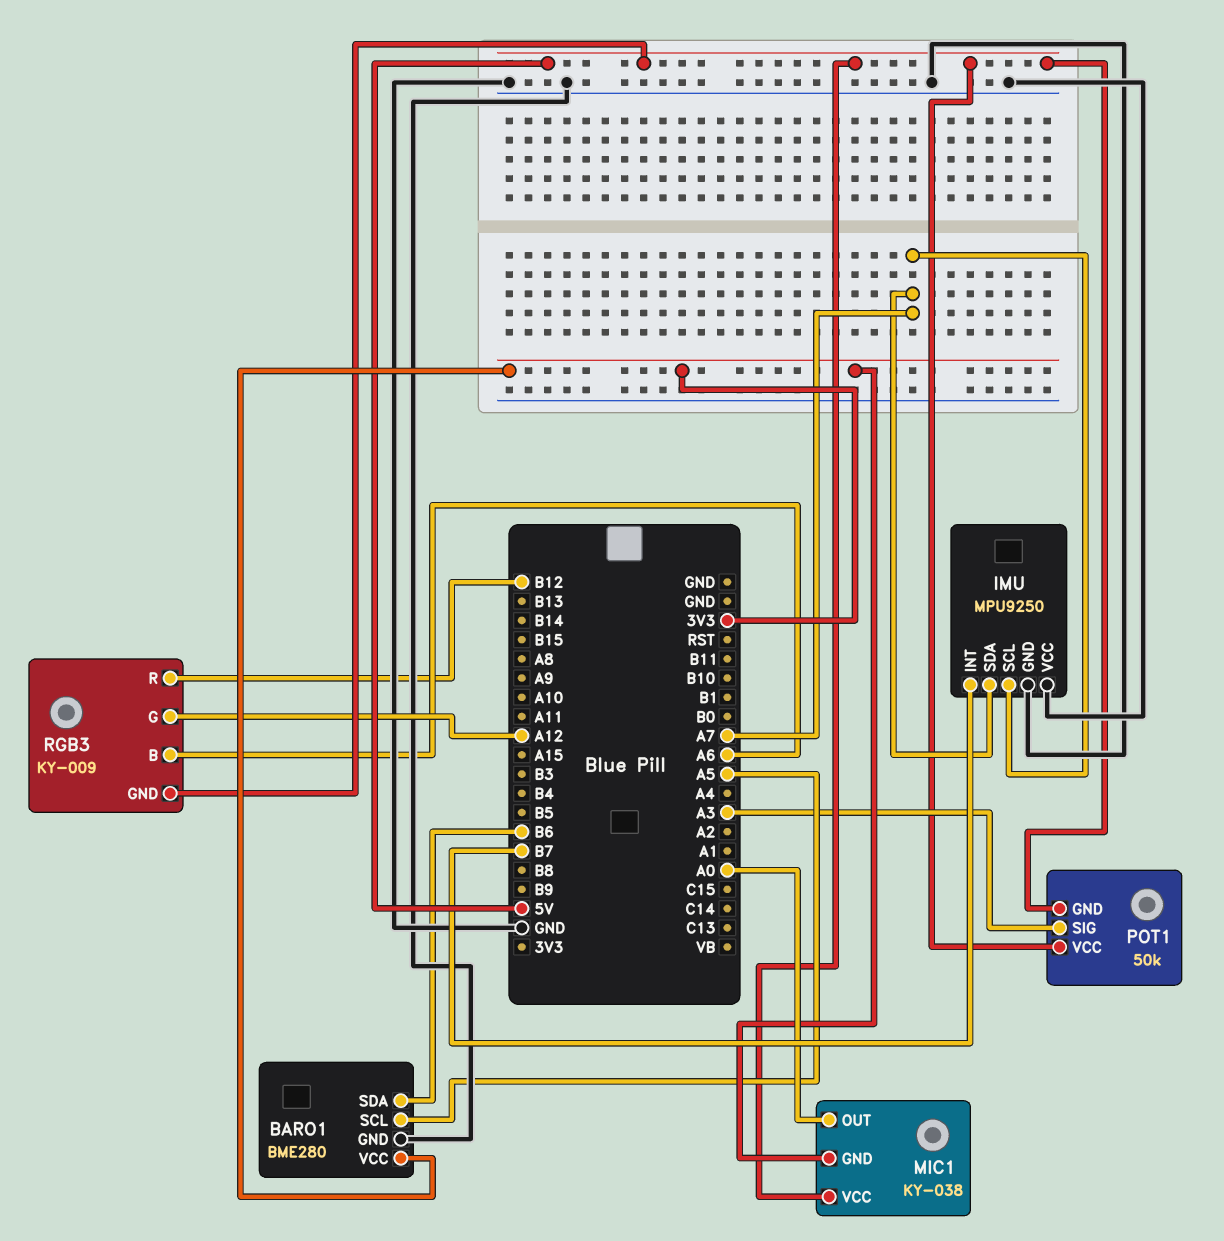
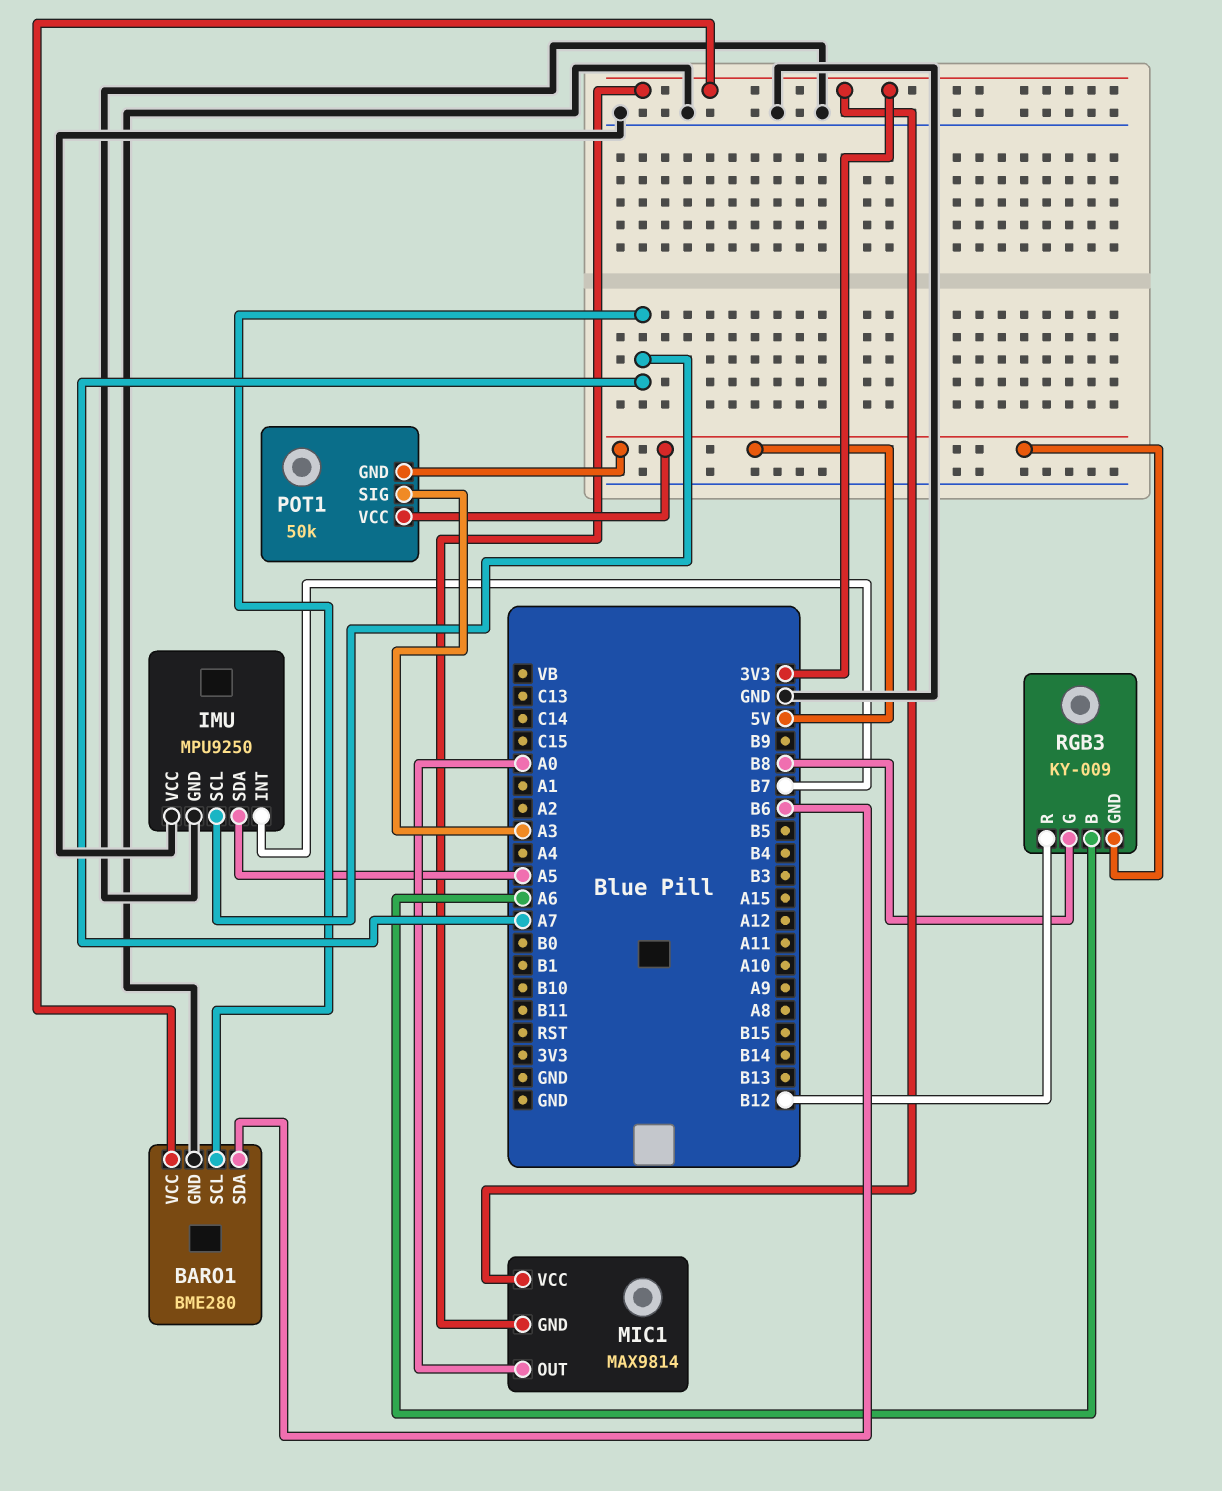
BARO1 pin SCL: A5 -> A7
IMU pin SDA: A7 -> A5
MIC1: KY-038 -> MAX9814
MIC1 pin VCC: 5V -> 3V3
RGB3 pin G: A12 -> B8

